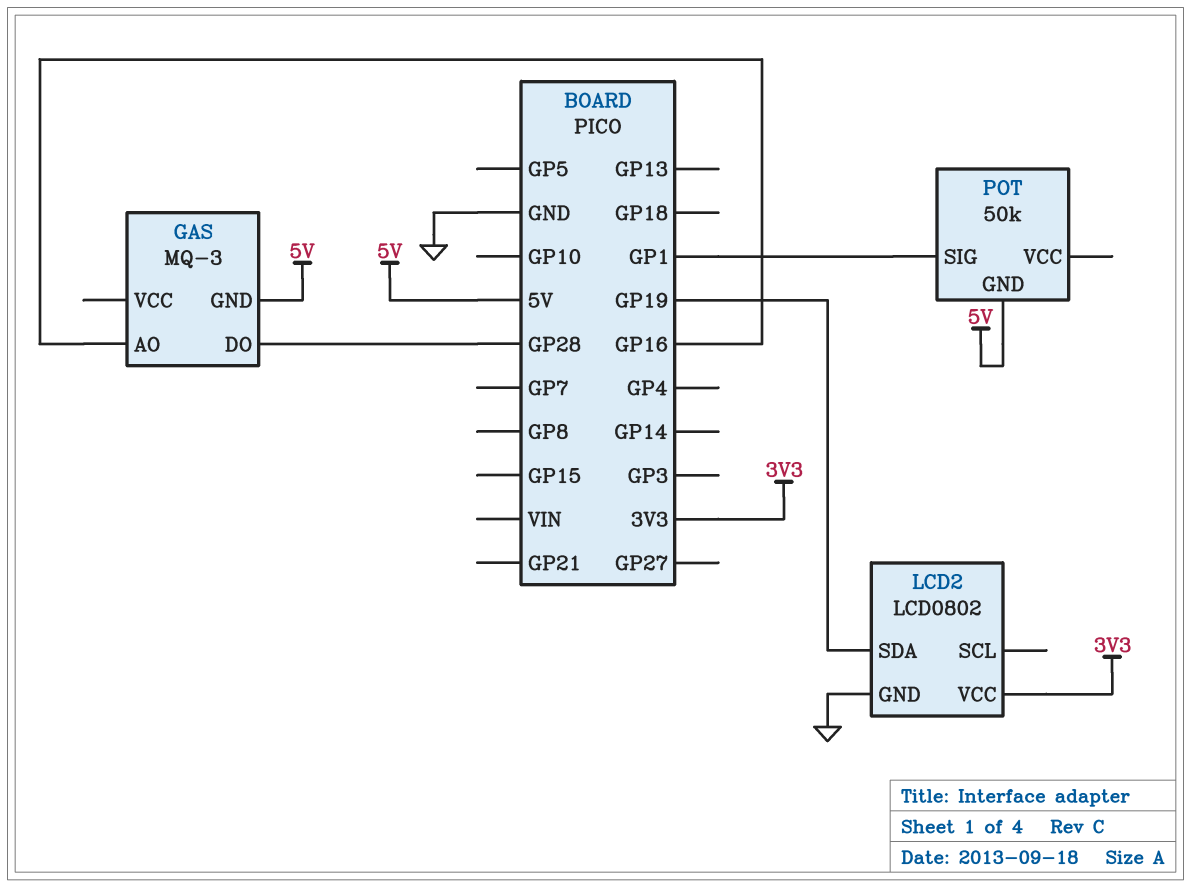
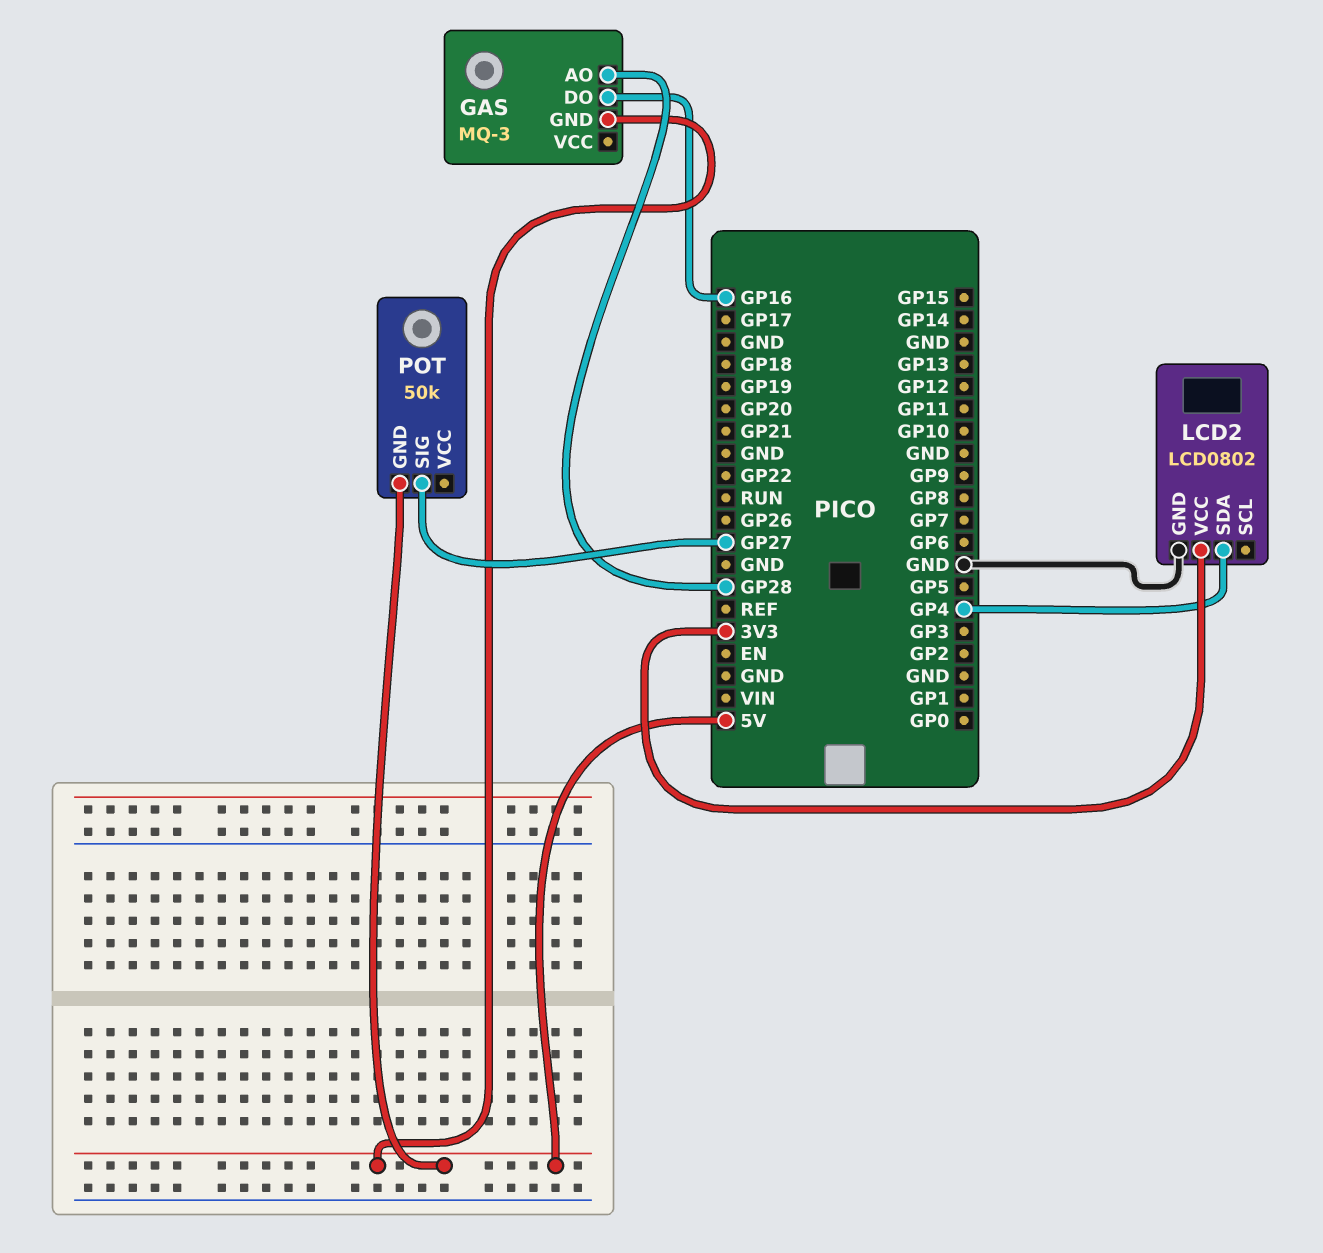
GAS pin AO: GP16 -> GP28
GAS pin DO: GP28 -> GP16
LCD2 pin SDA: GP19 -> GP4
POT pin SIG: GP1 -> GP27

